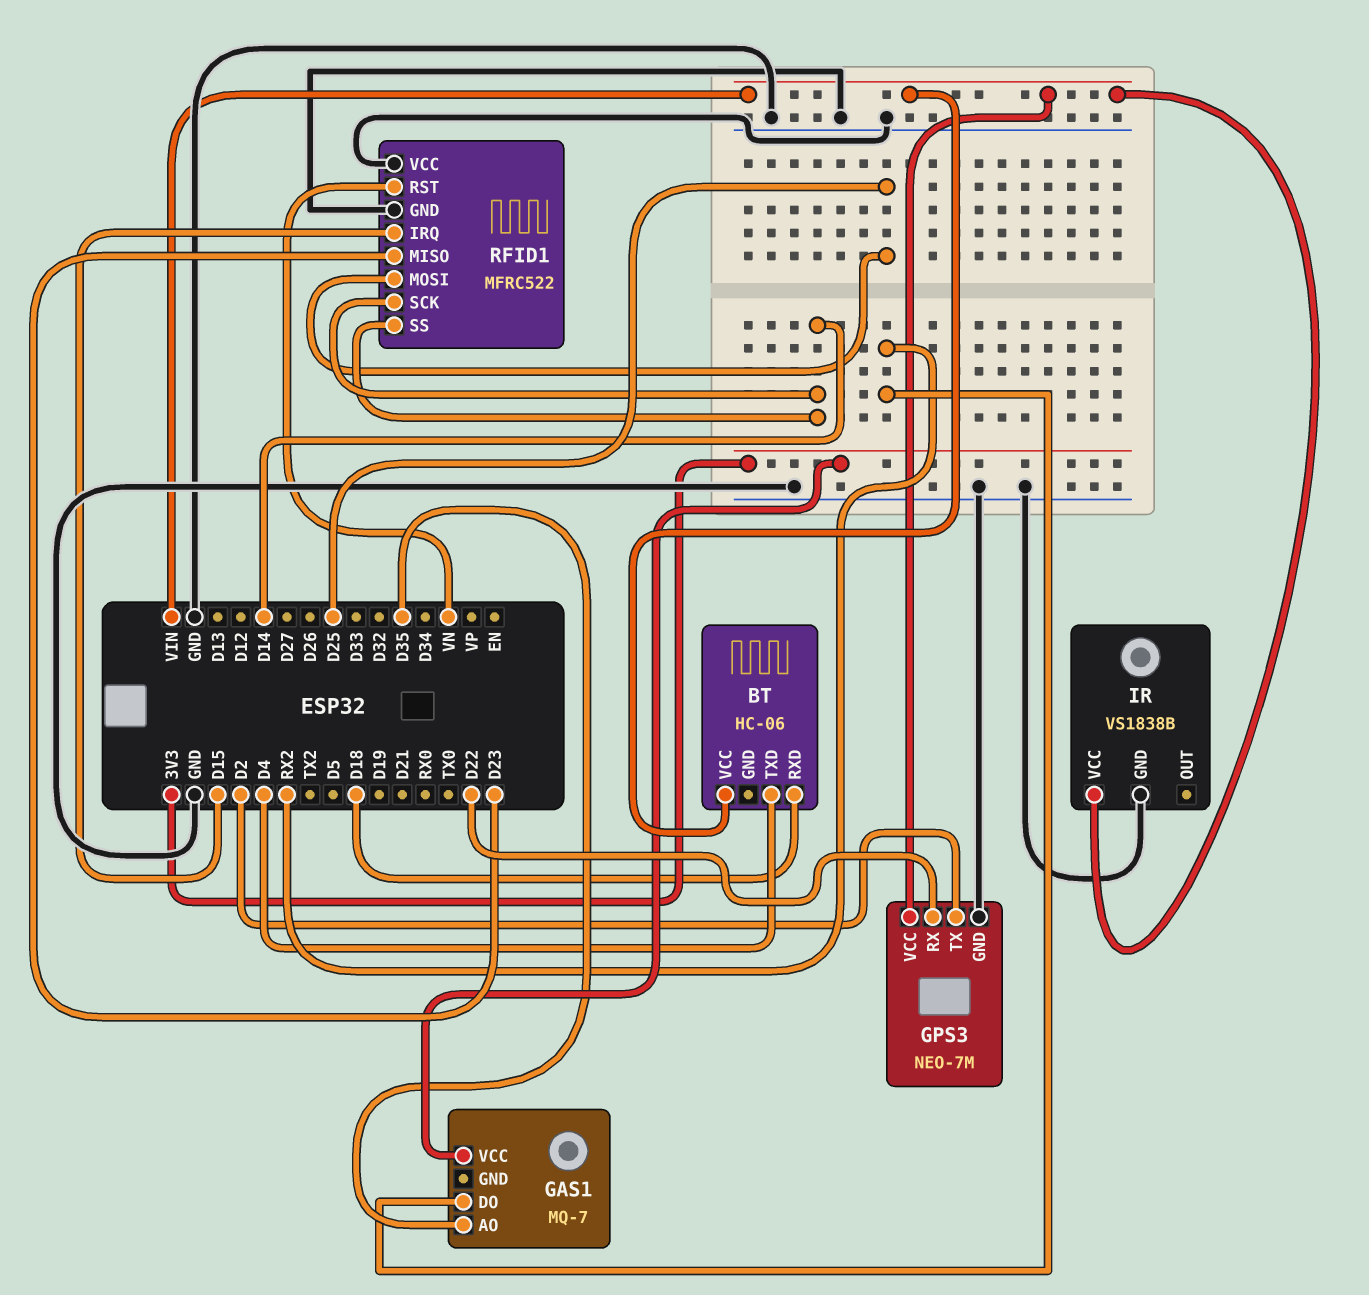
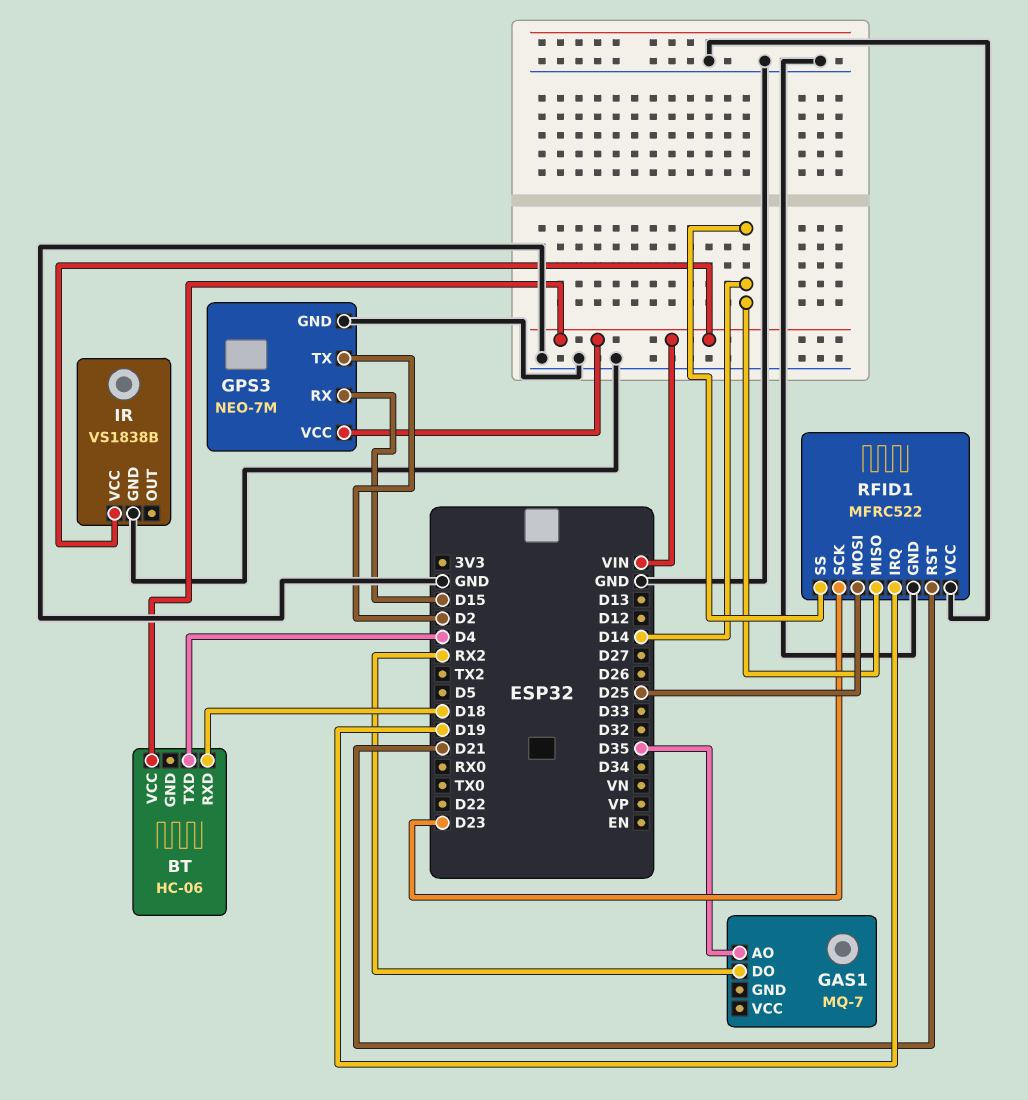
GAS1 pin VCC: 3V3 -> none
GPS3 pin RX: D22 -> D15
RFID1 pin IRQ: D15 -> D19
RFID1 pin MISO: D23 -> D14
RFID1 pin RST: VN -> D21
RFID1 pin SCK: D14 -> D23

